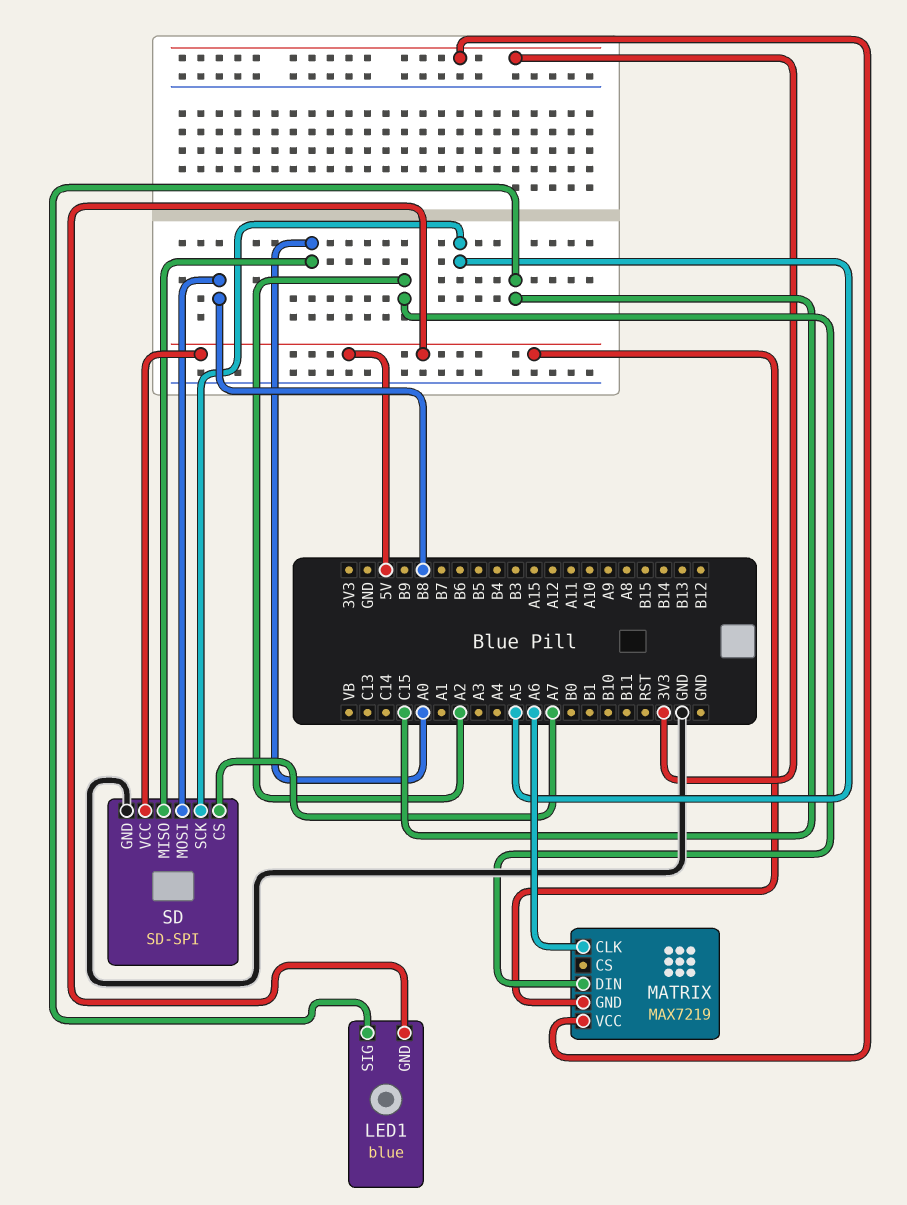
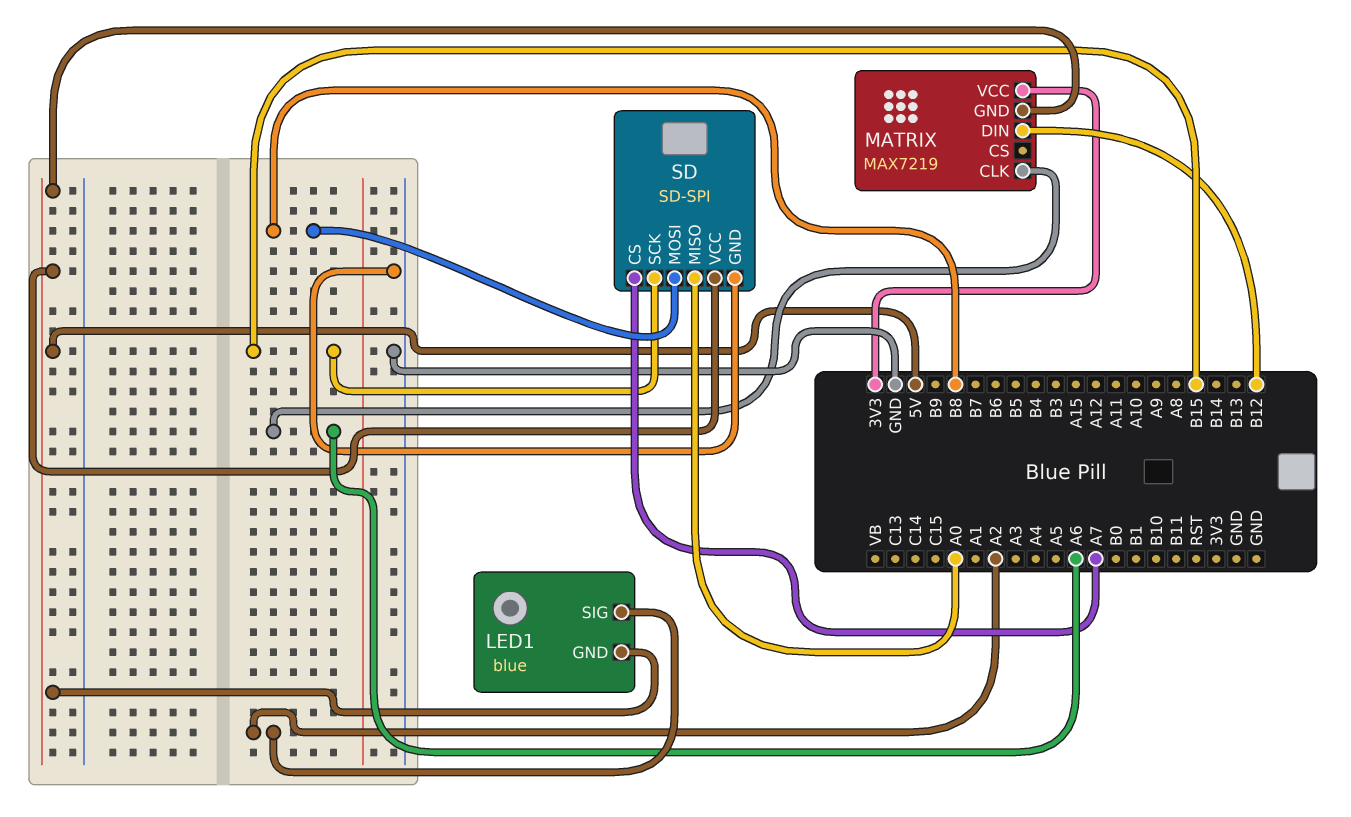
LED1 pin SIG: C15 -> A2
MATRIX pin DIN: A2 -> B12
SD pin SCK: A5 -> B15

